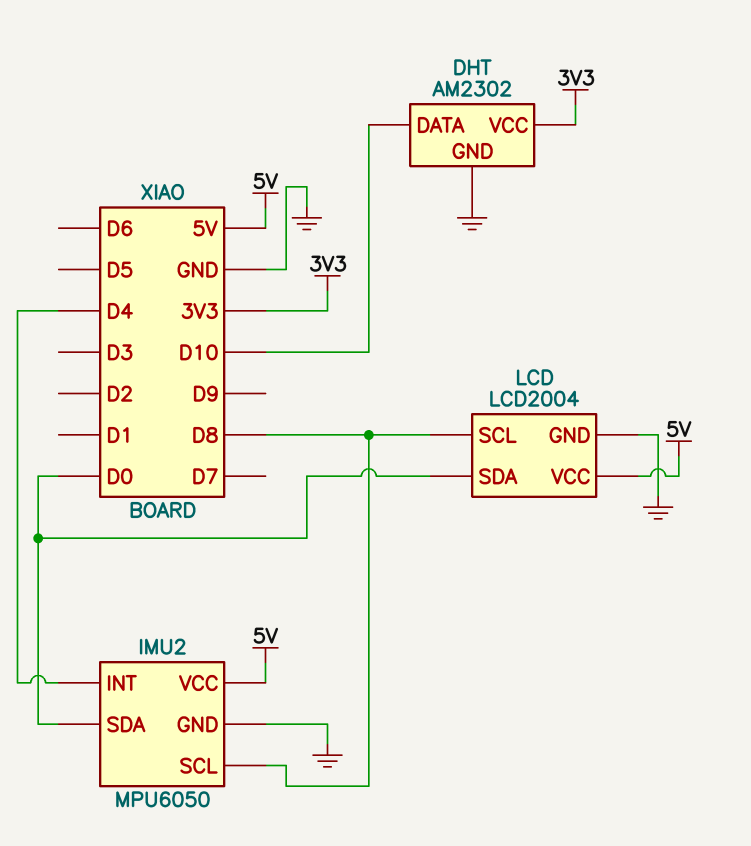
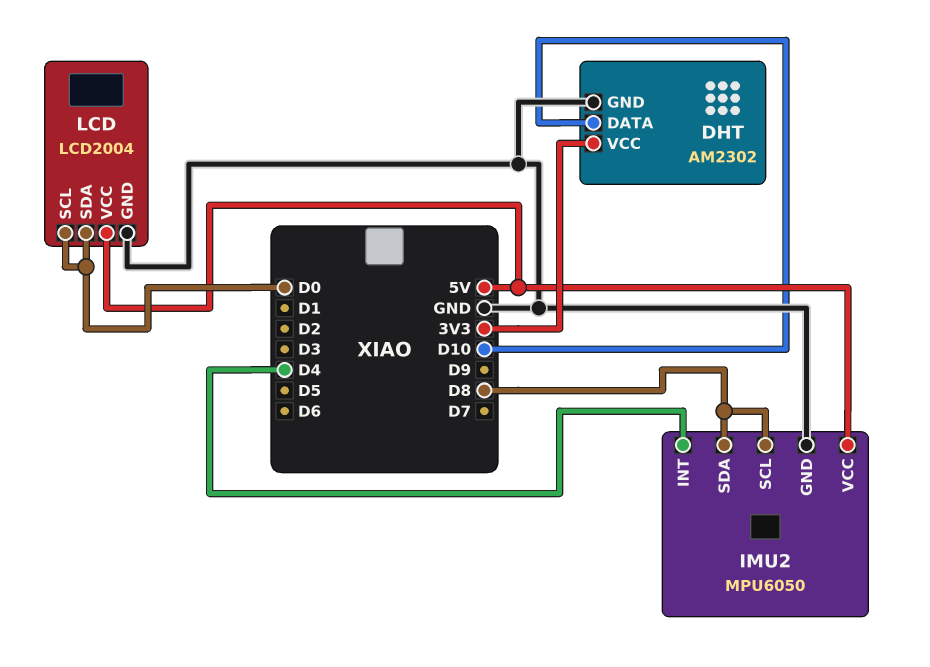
IMU2 pin SDA: D0 -> D8
LCD pin SCL: D8 -> D0

